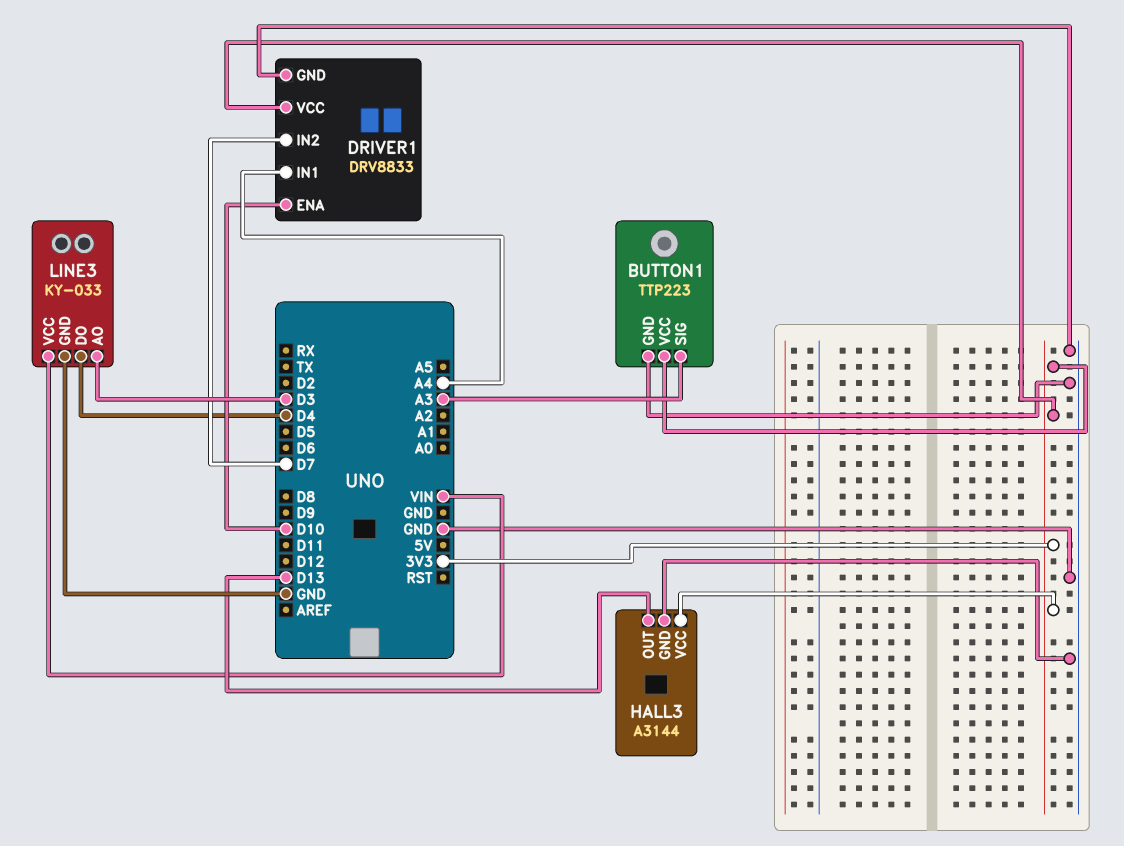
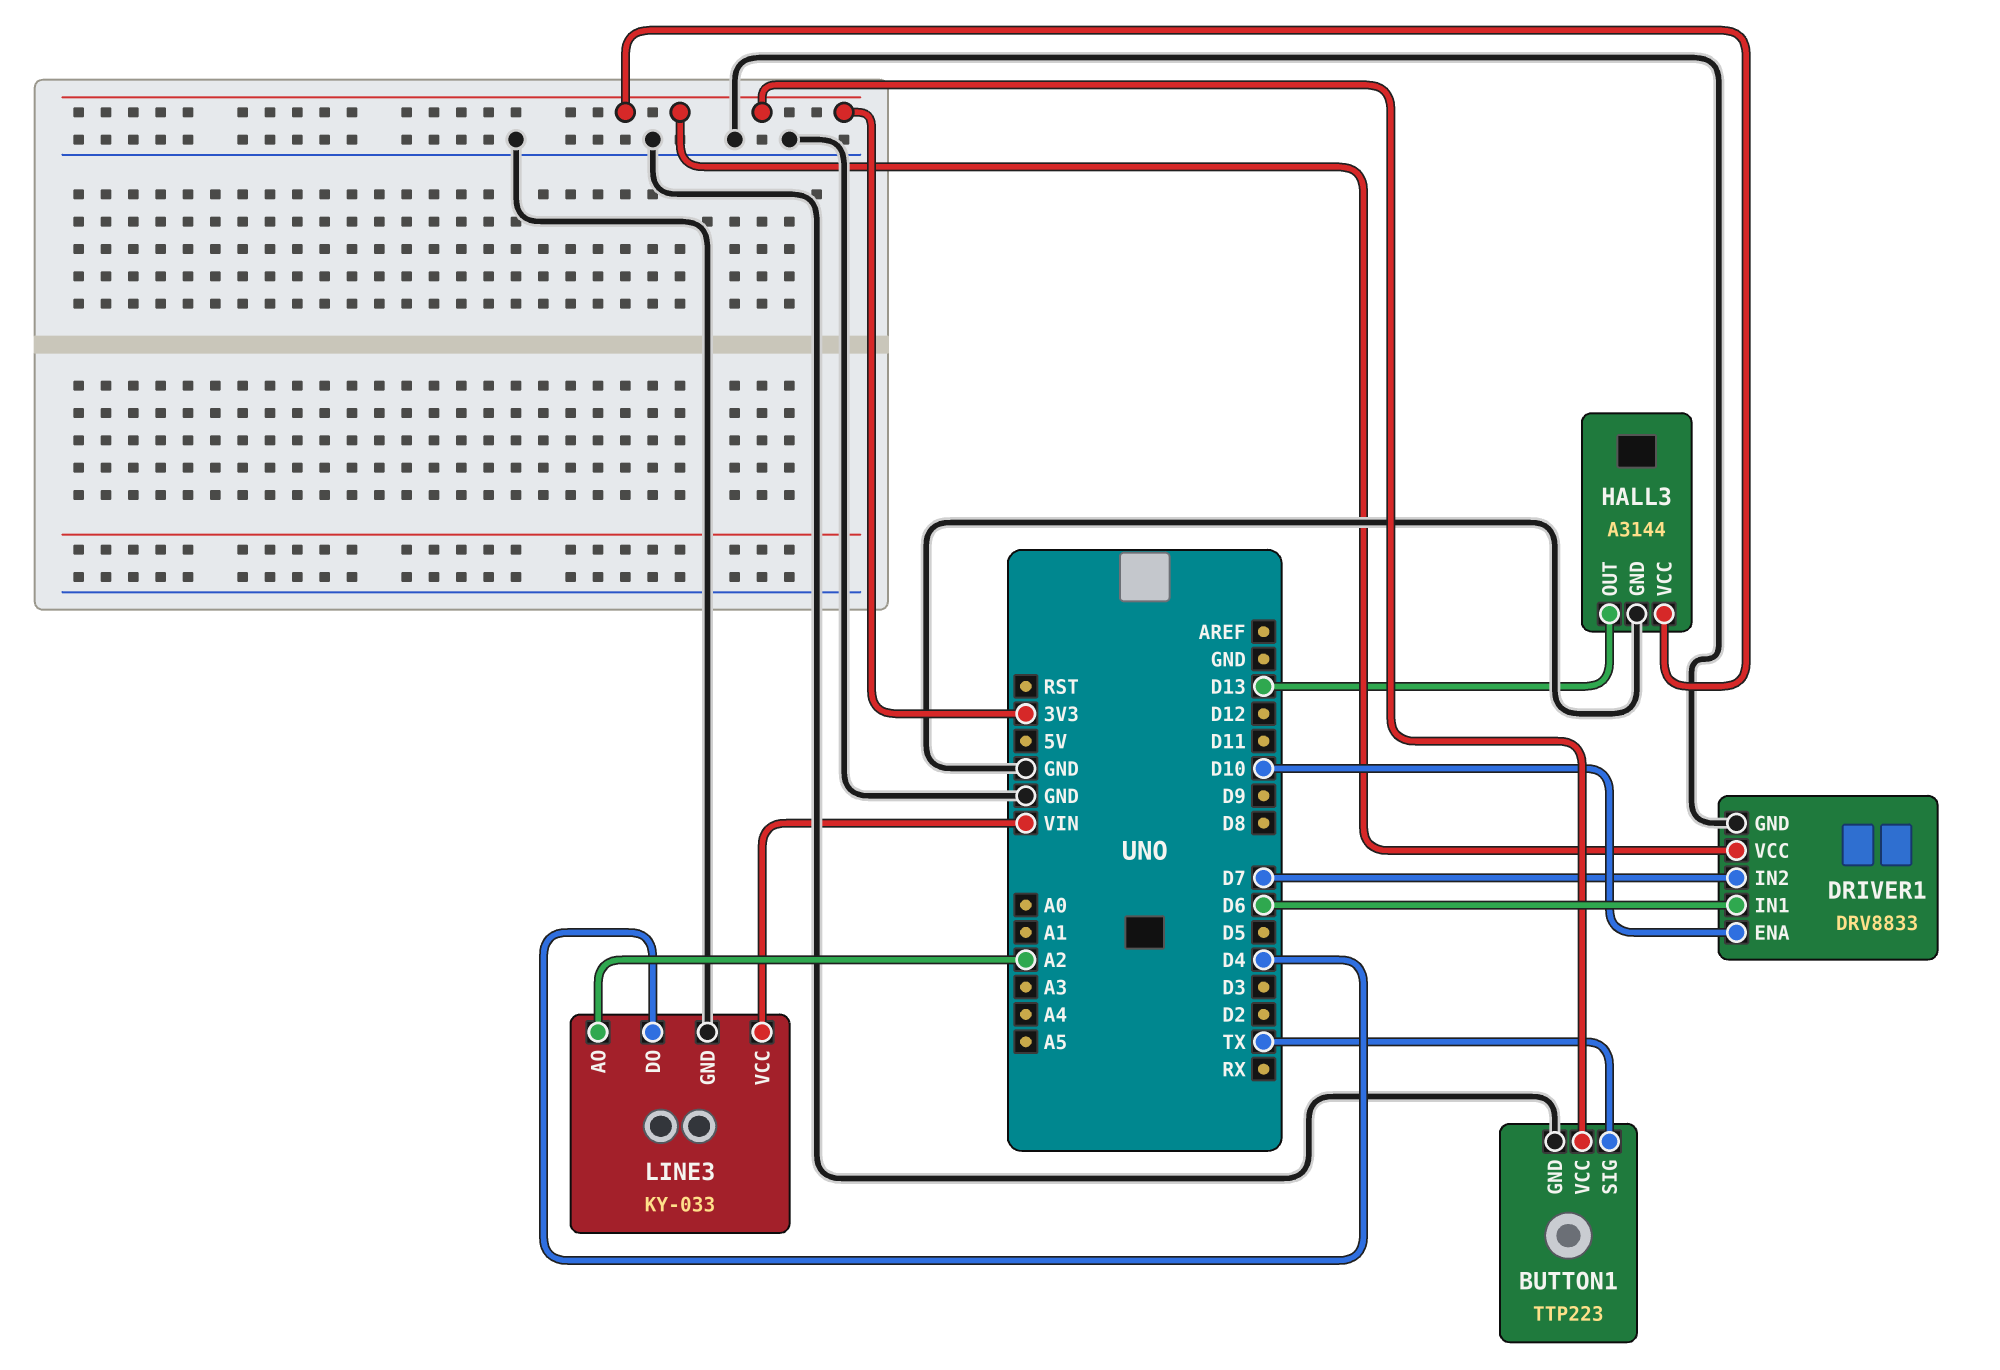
BUTTON1 pin SIG: A3 -> TX
DRIVER1 pin IN1: A4 -> D6
LINE3 pin AO: D3 -> A2

